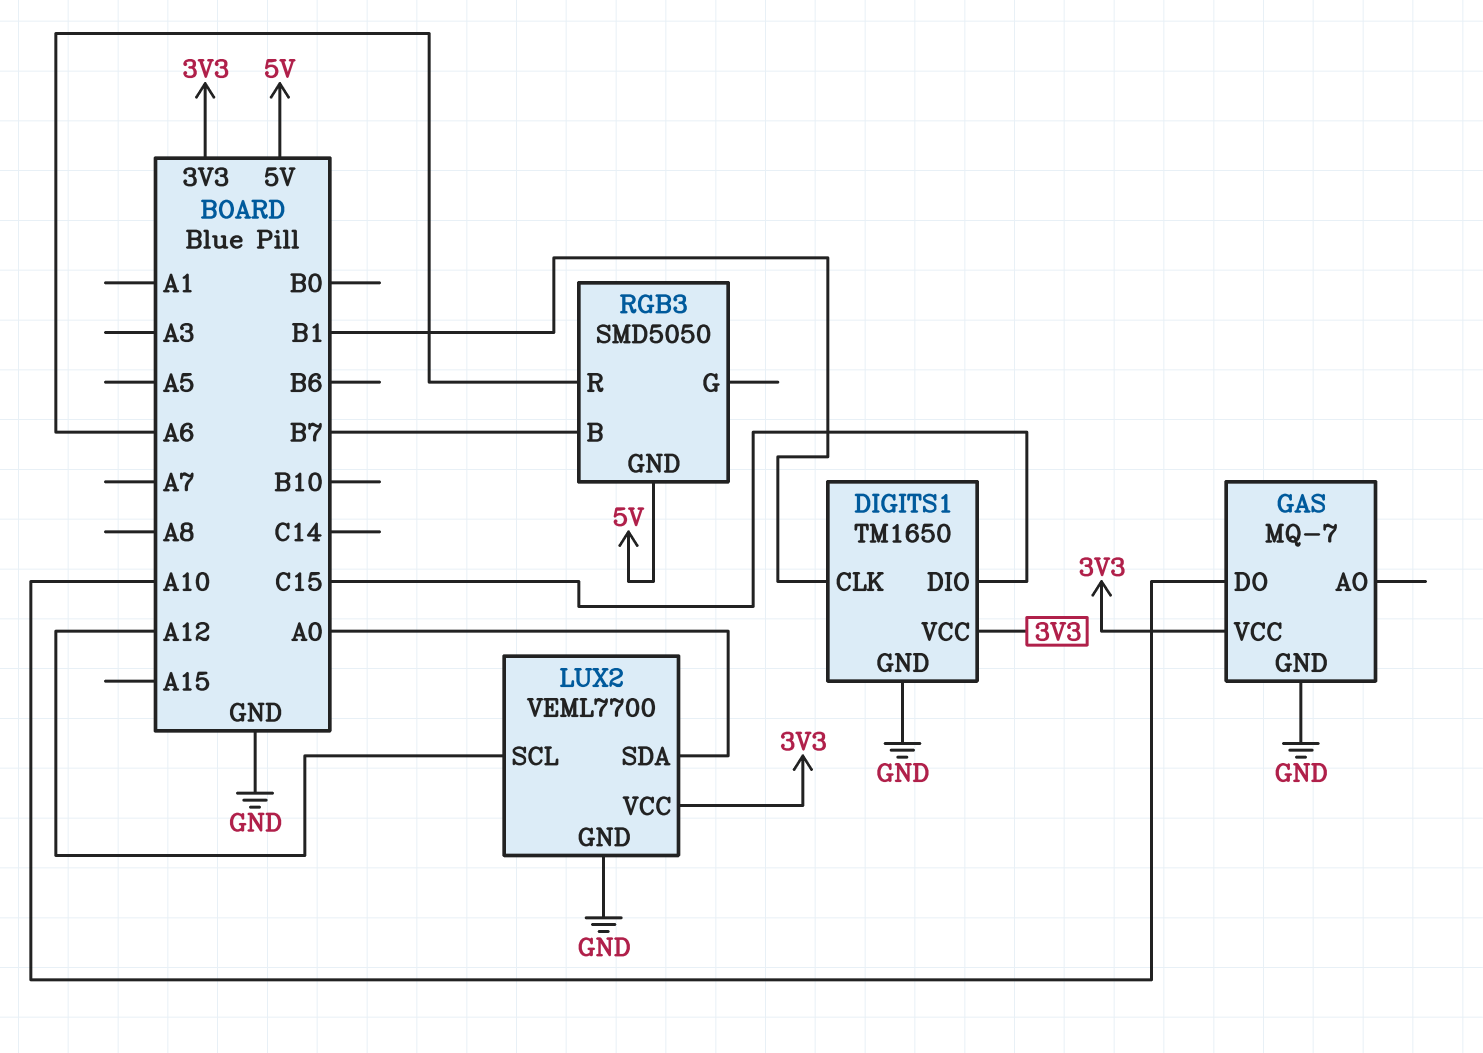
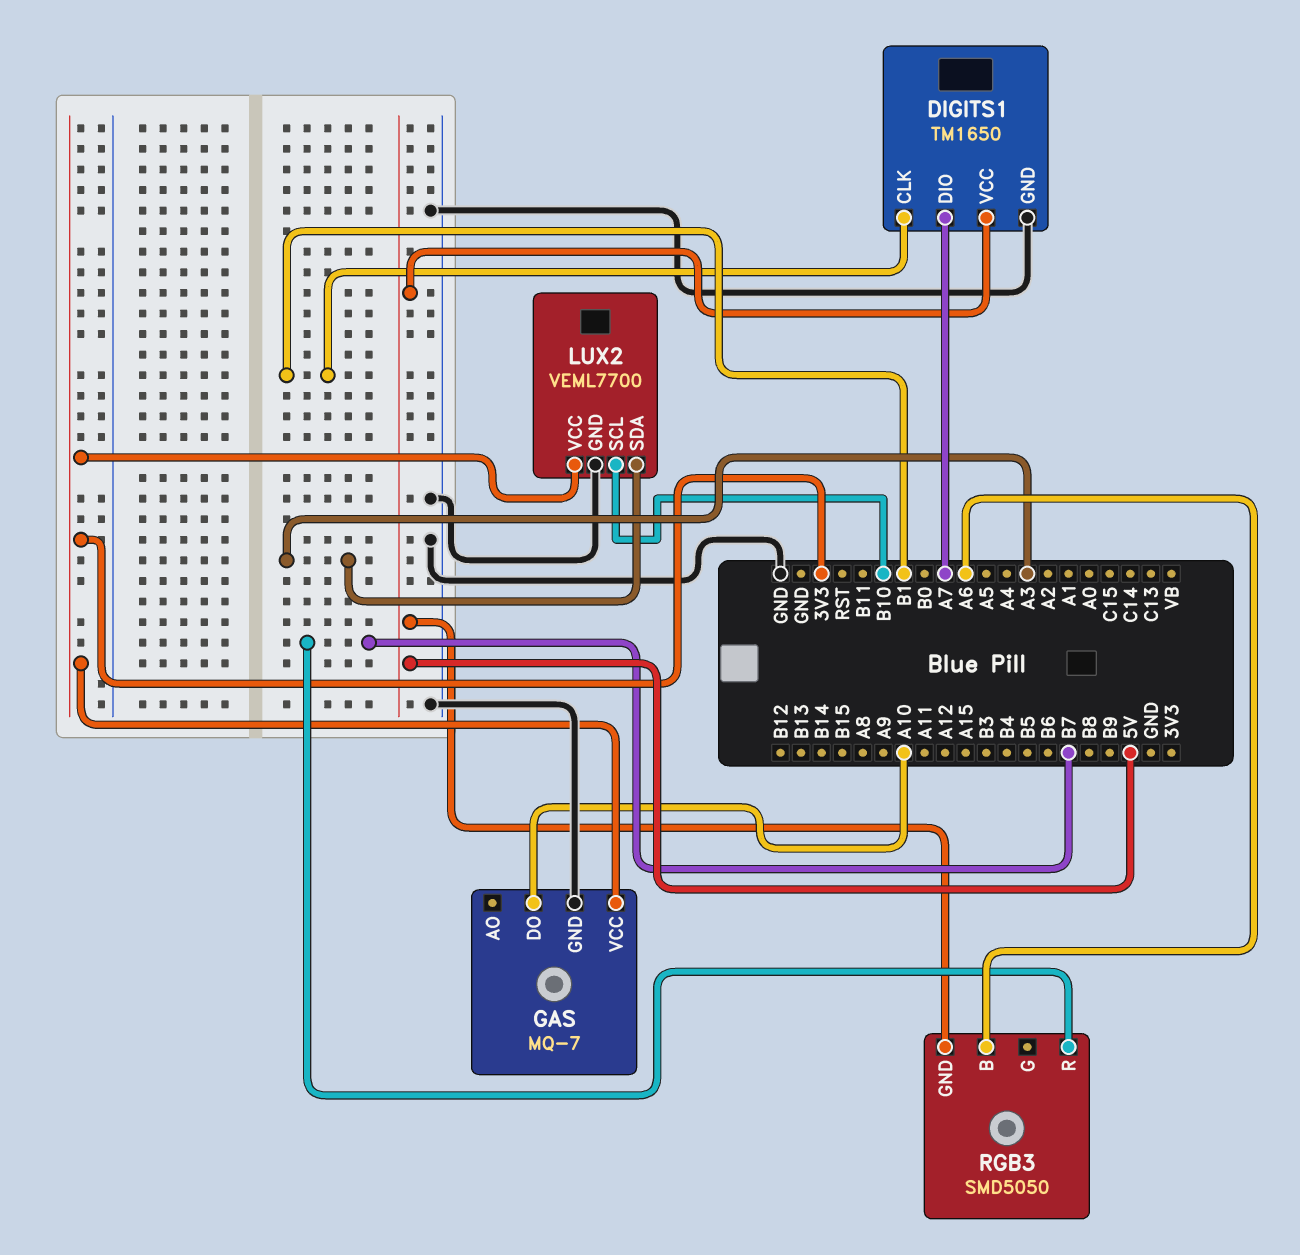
DIGITS1 pin DIO: C15 -> A7
DIGITS1 pin VCC: 3V3 -> 5V
LUX2 pin SCL: A12 -> B10
LUX2 pin SDA: A0 -> A3
RGB3 pin B: B7 -> A6
RGB3 pin R: A6 -> B7

